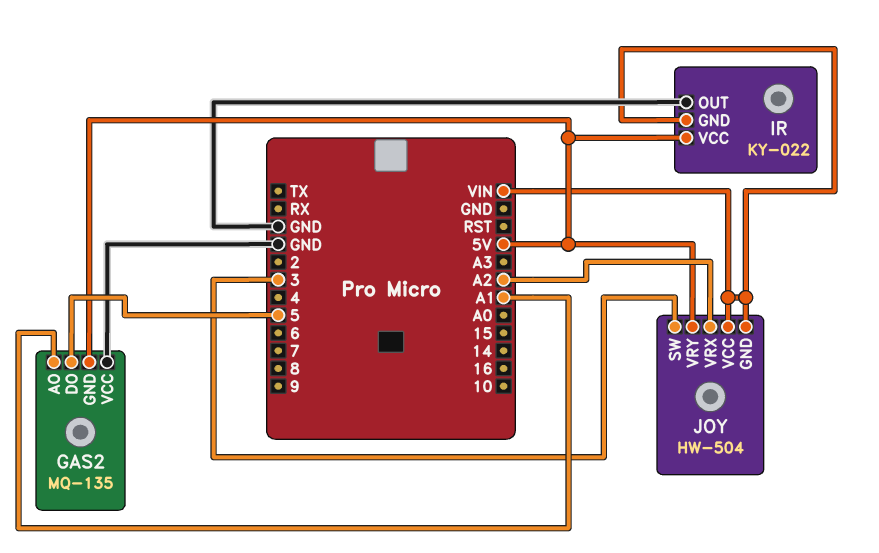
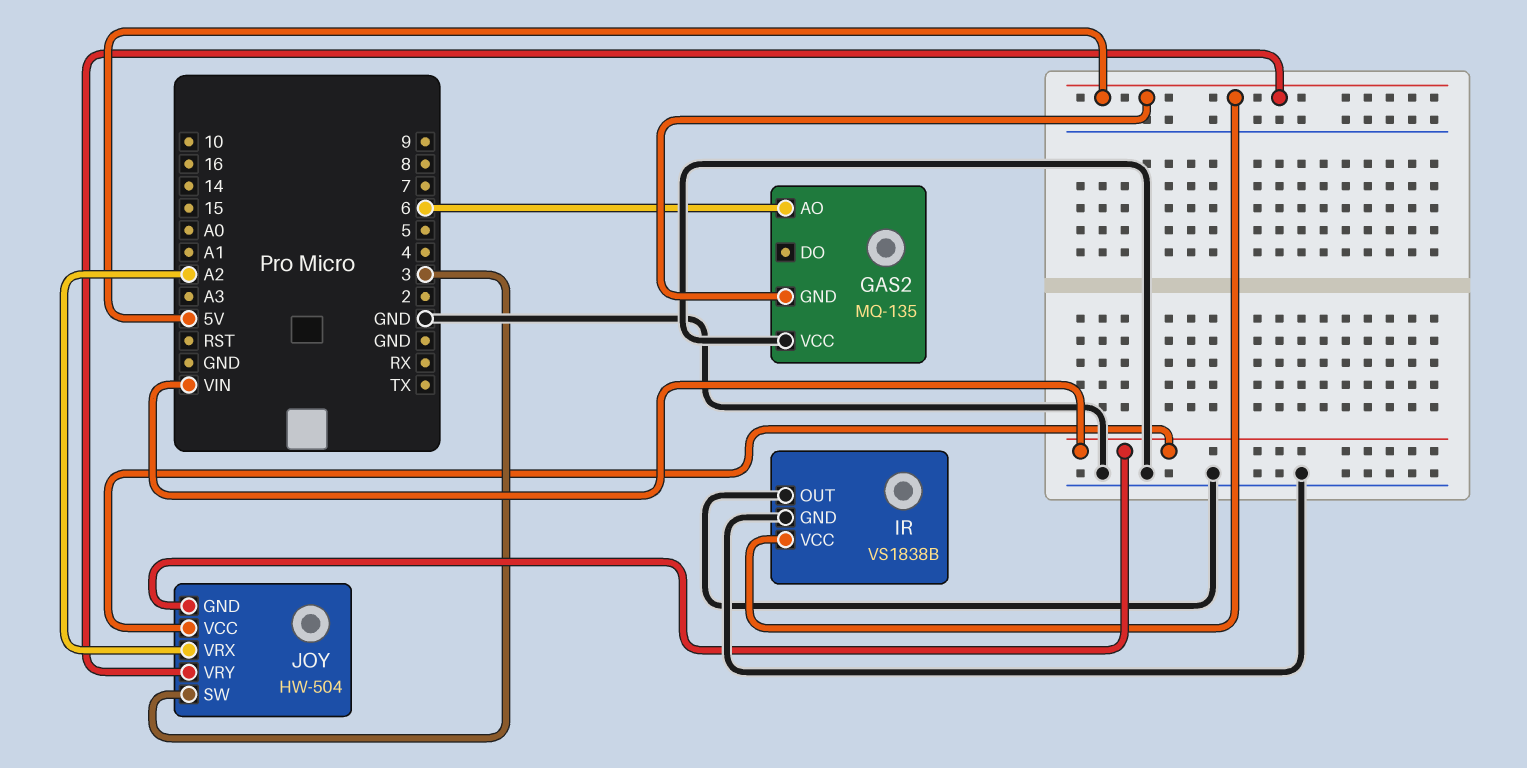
GAS2 pin AO: A1 -> 6
GAS2 pin DO: 5 -> none
IR: KY-022 -> VS1838B
IR pin GND: VIN -> GND

